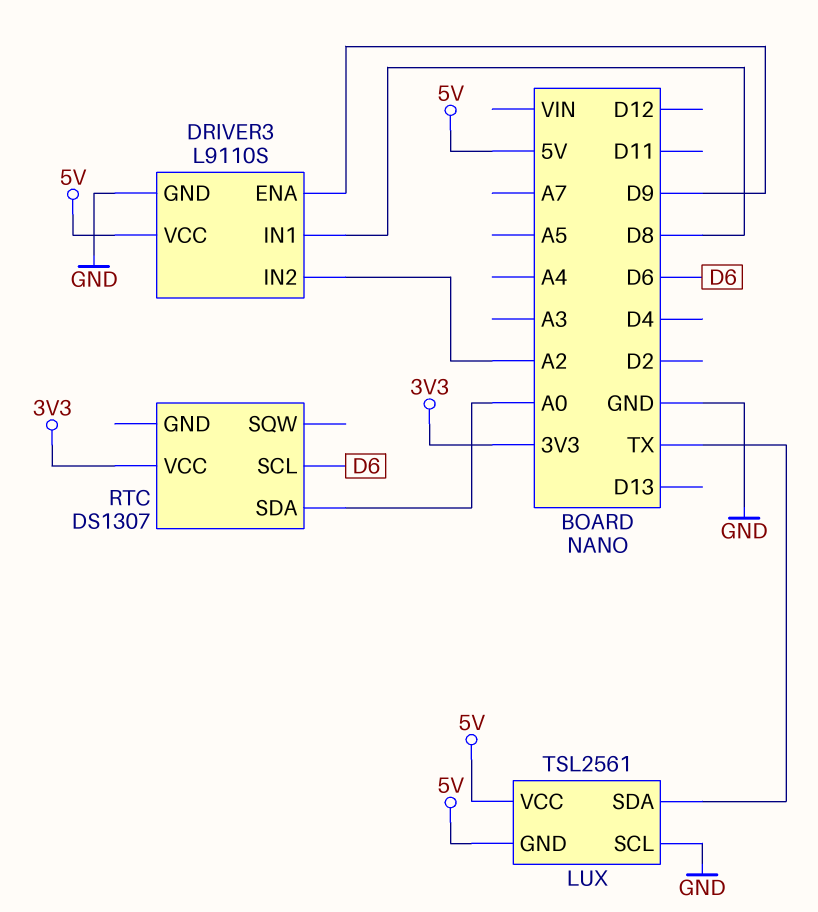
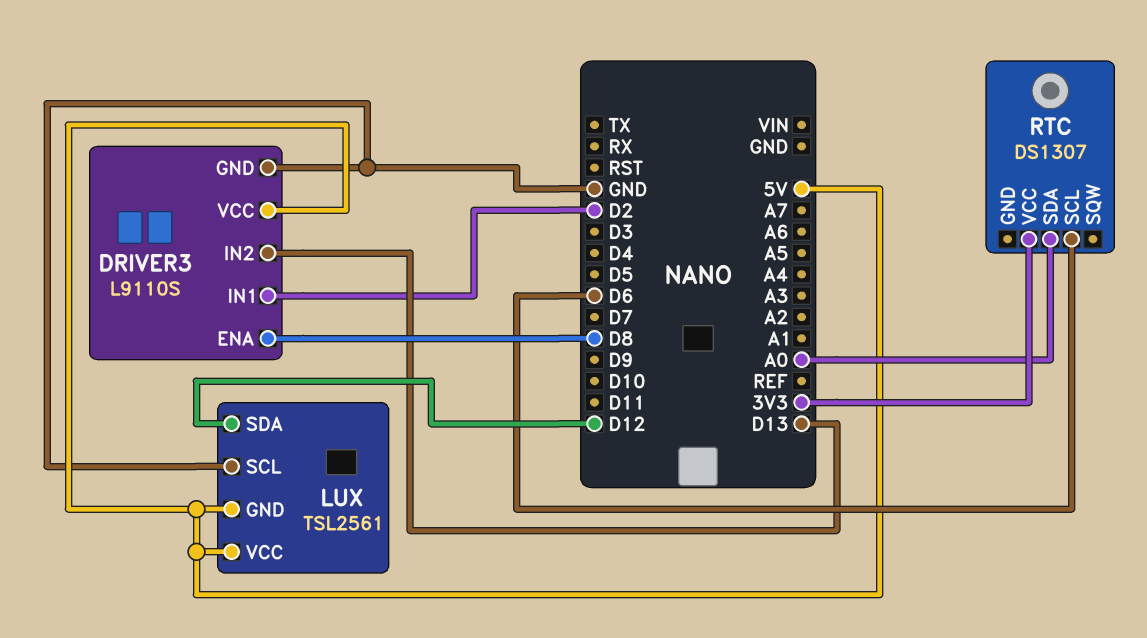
DRIVER3 pin ENA: D9 -> D8
DRIVER3 pin IN1: D8 -> D2
DRIVER3 pin IN2: A2 -> D13
LUX pin SDA: TX -> D12

